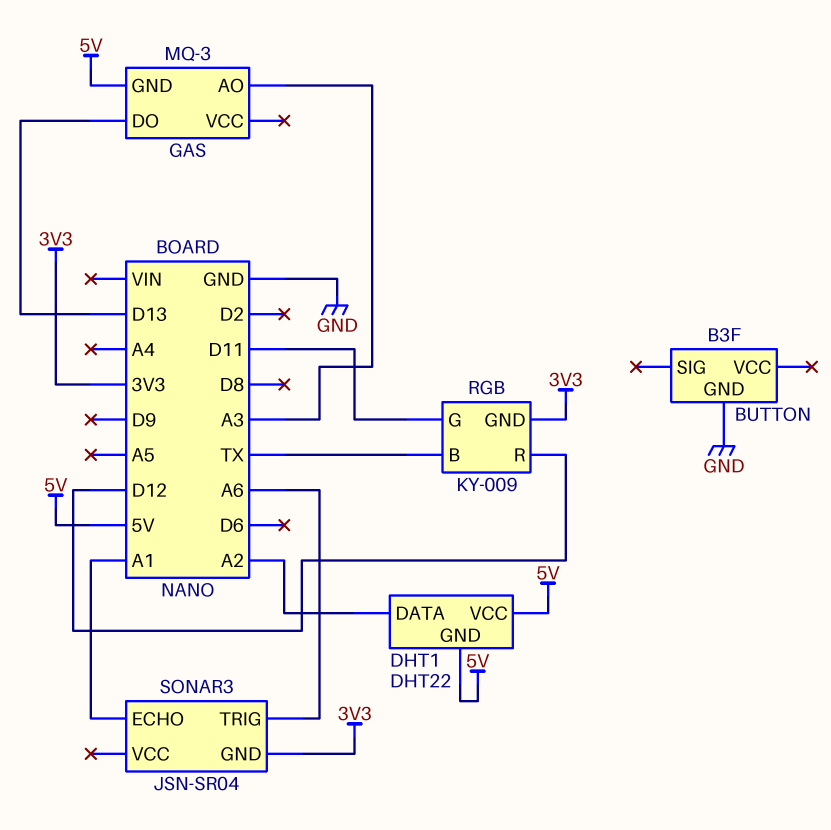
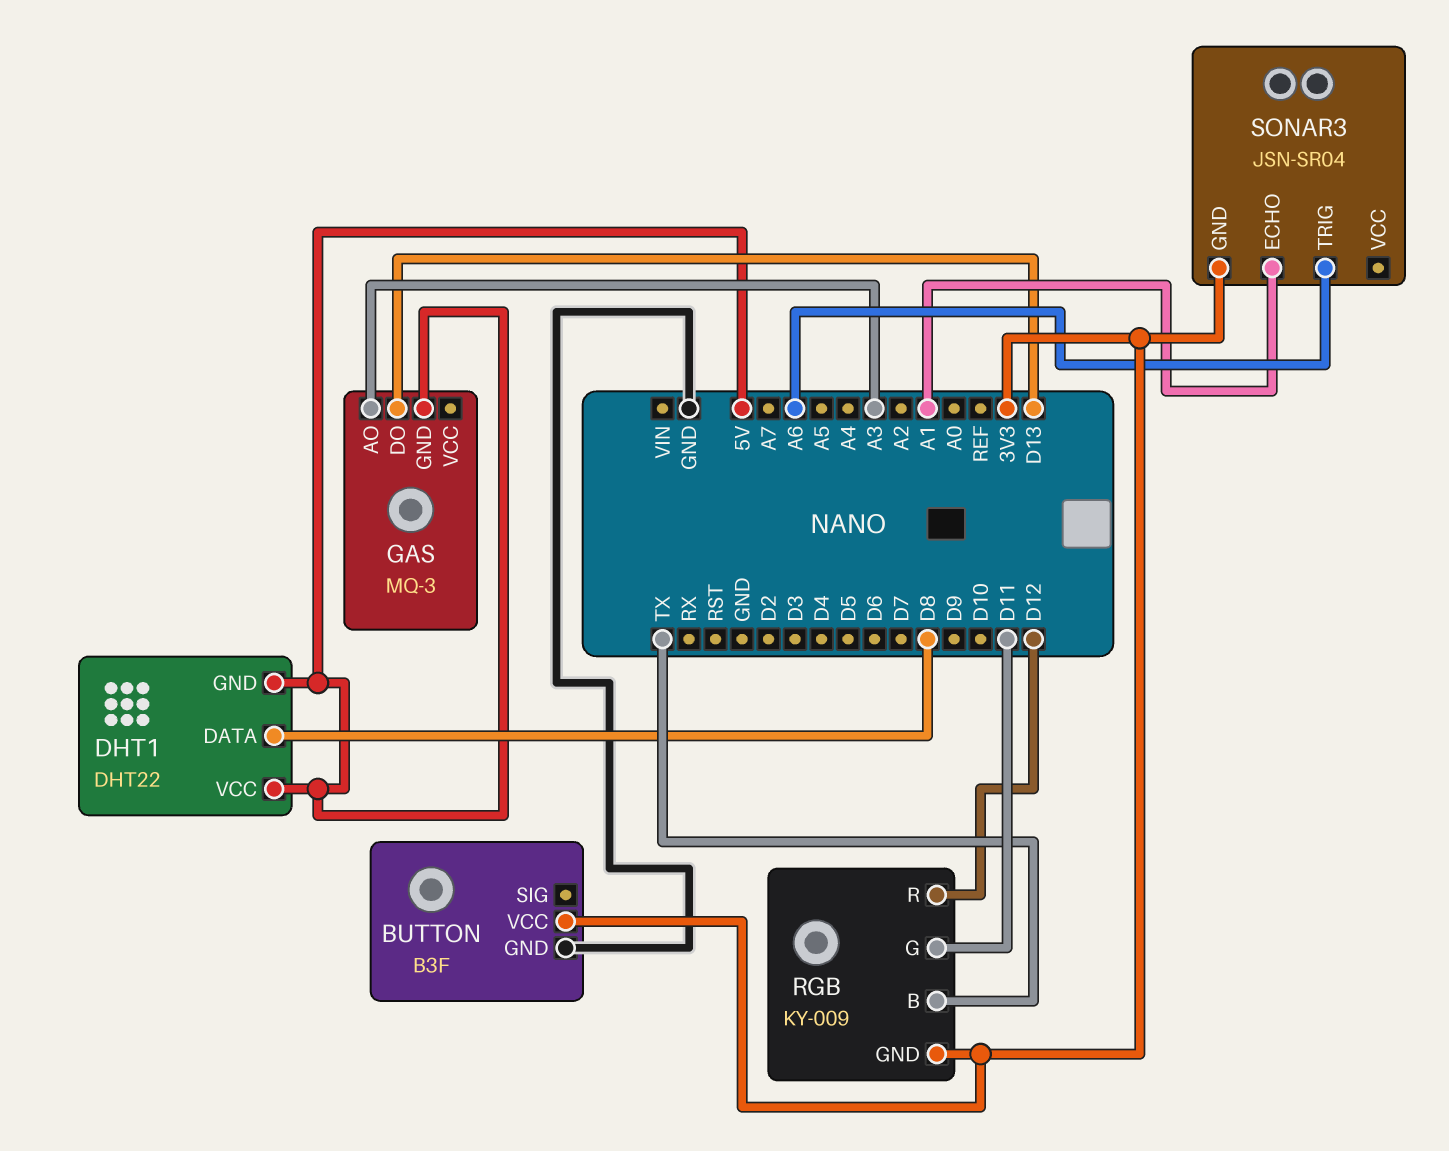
BUTTON pin VCC: none -> 3V3
DHT1 pin DATA: A2 -> D8

